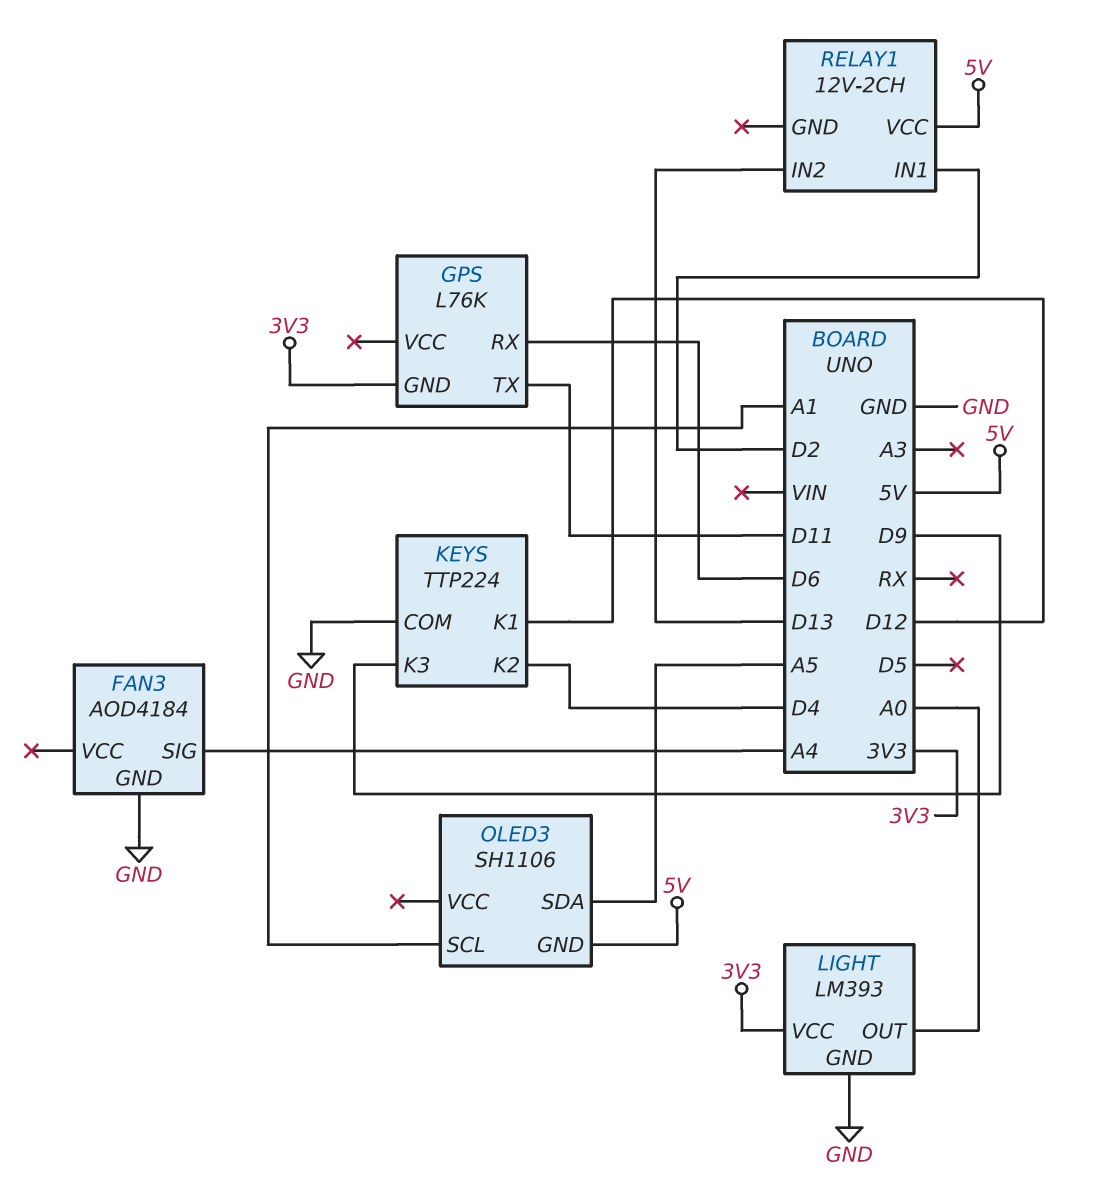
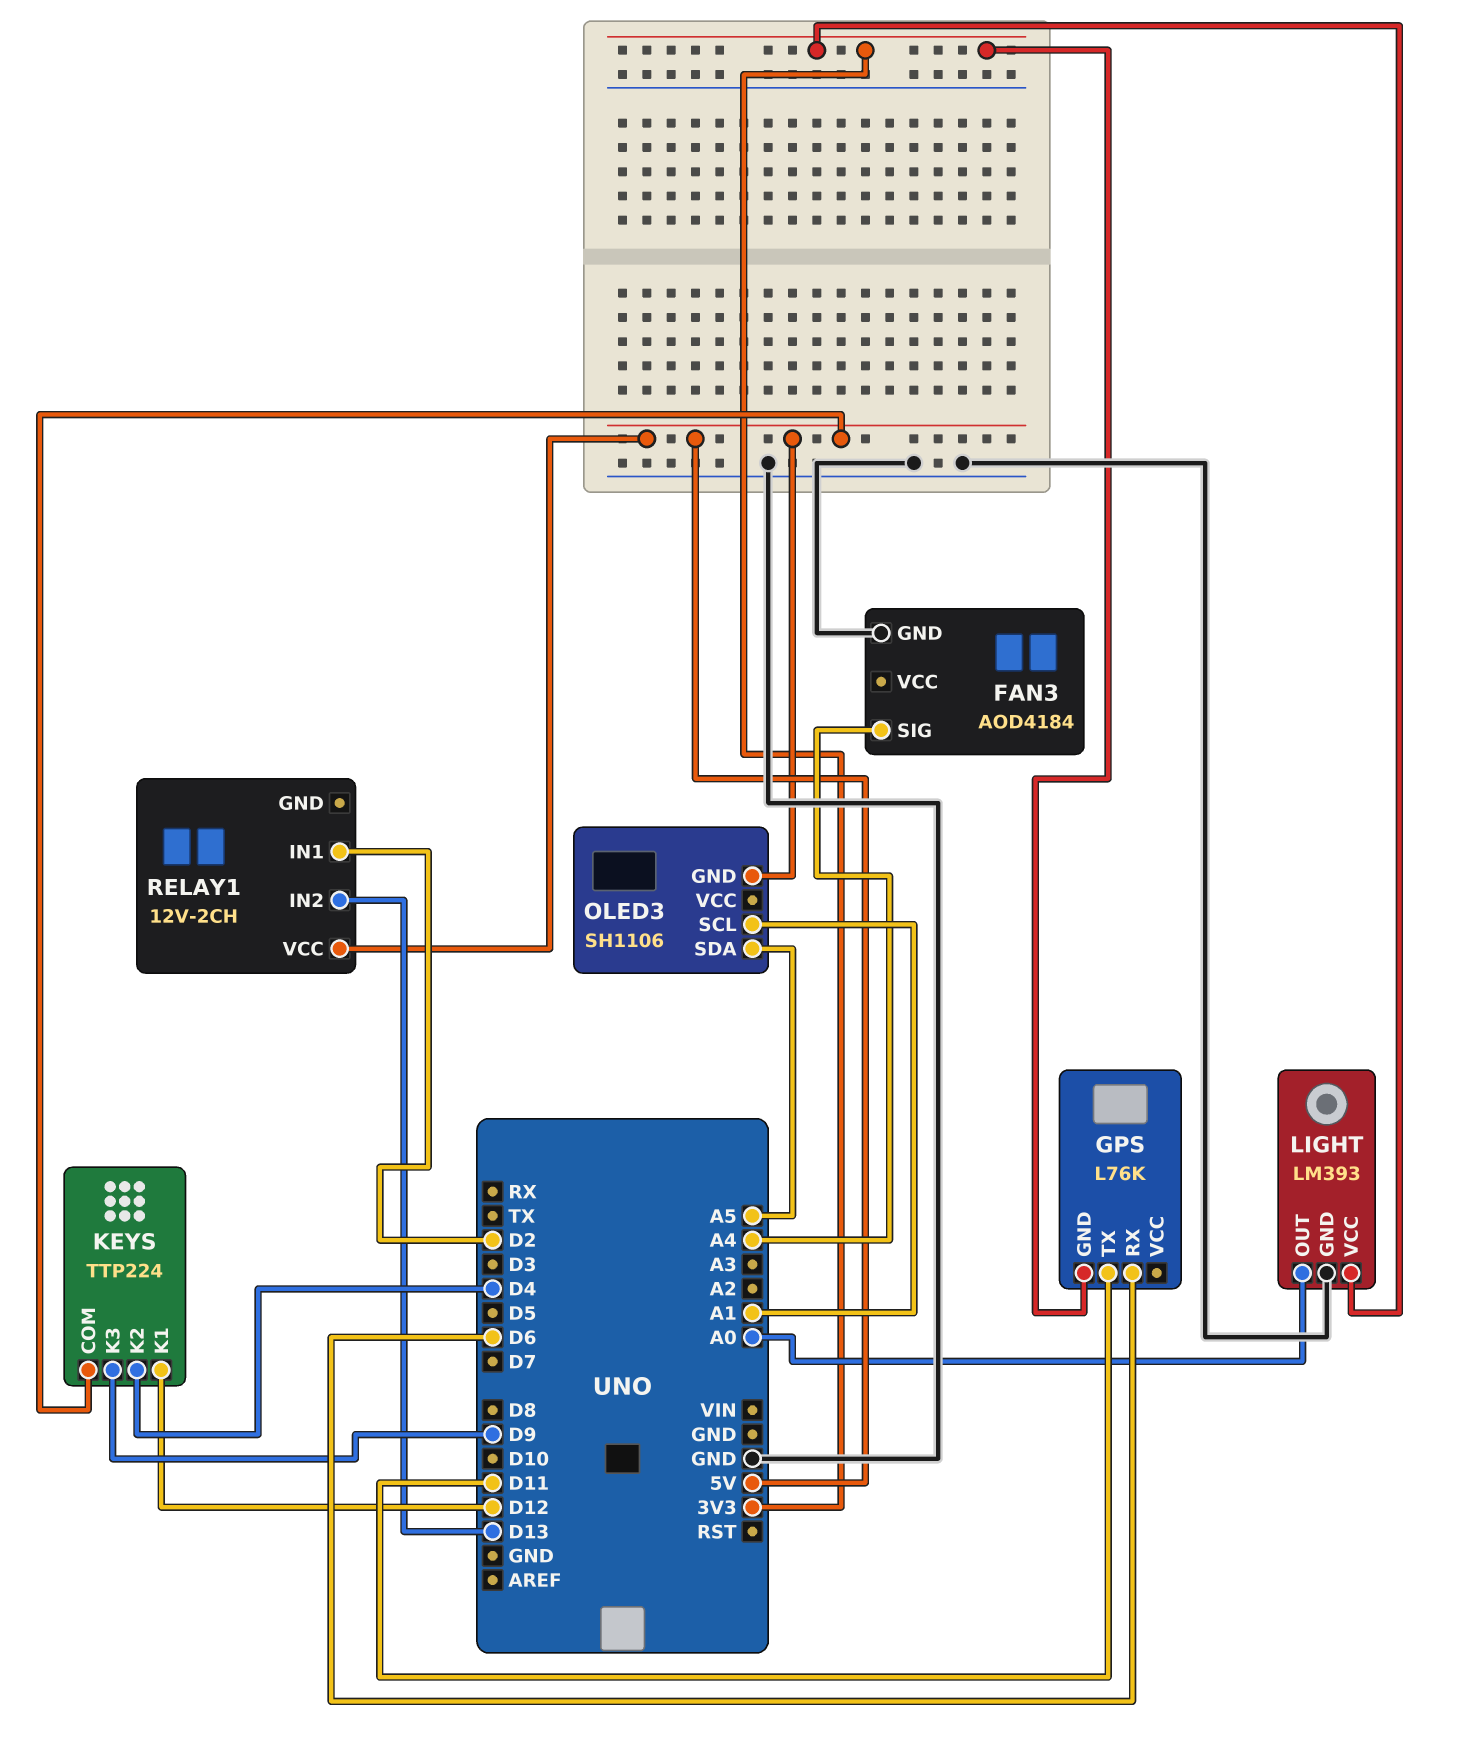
KEYS pin COM: GND -> 5V

